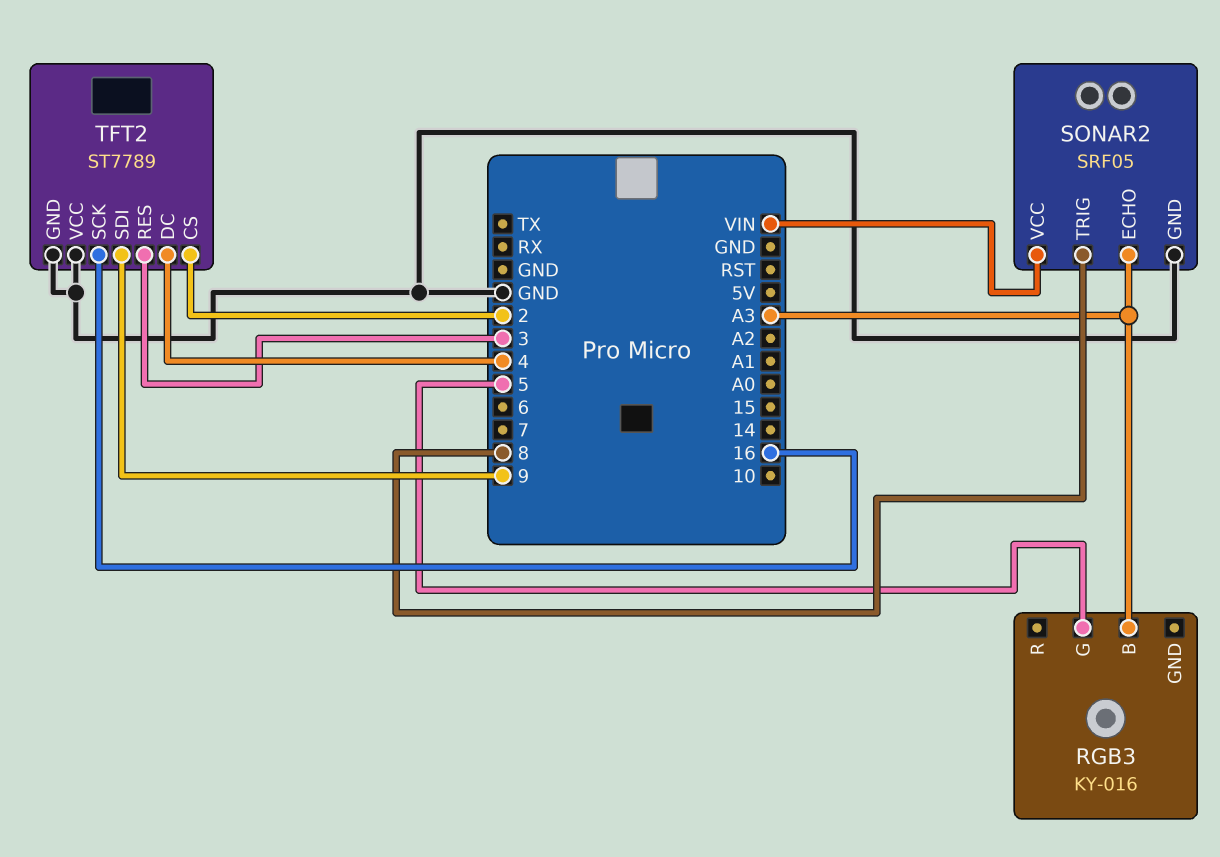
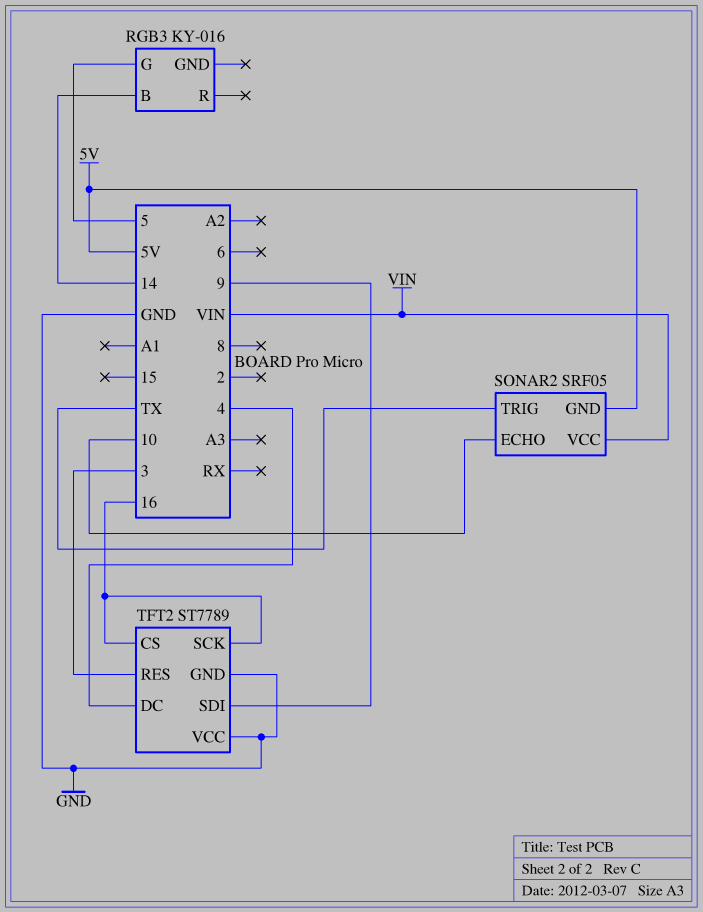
RGB3 pin B: A3 -> 14
SONAR2 pin ECHO: A3 -> 10
SONAR2 pin GND: GND -> 5V
SONAR2 pin TRIG: 8 -> TX
TFT2 pin CS: 2 -> 16

